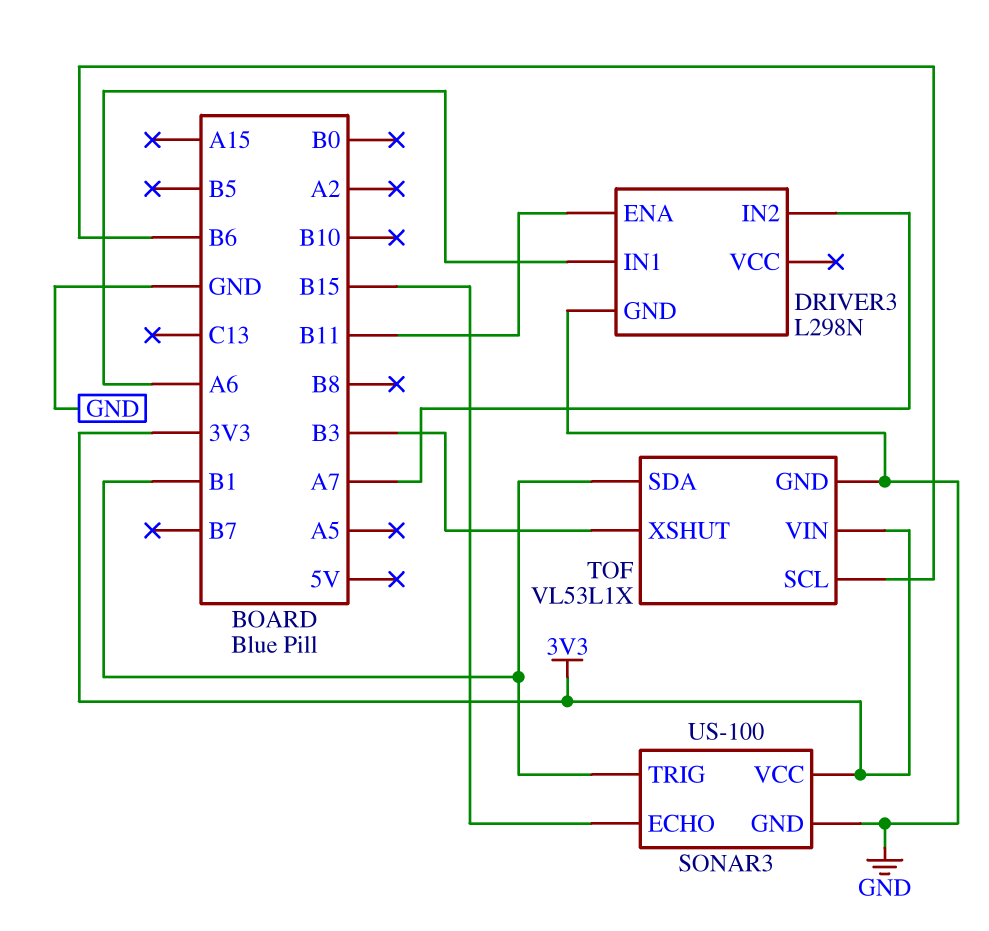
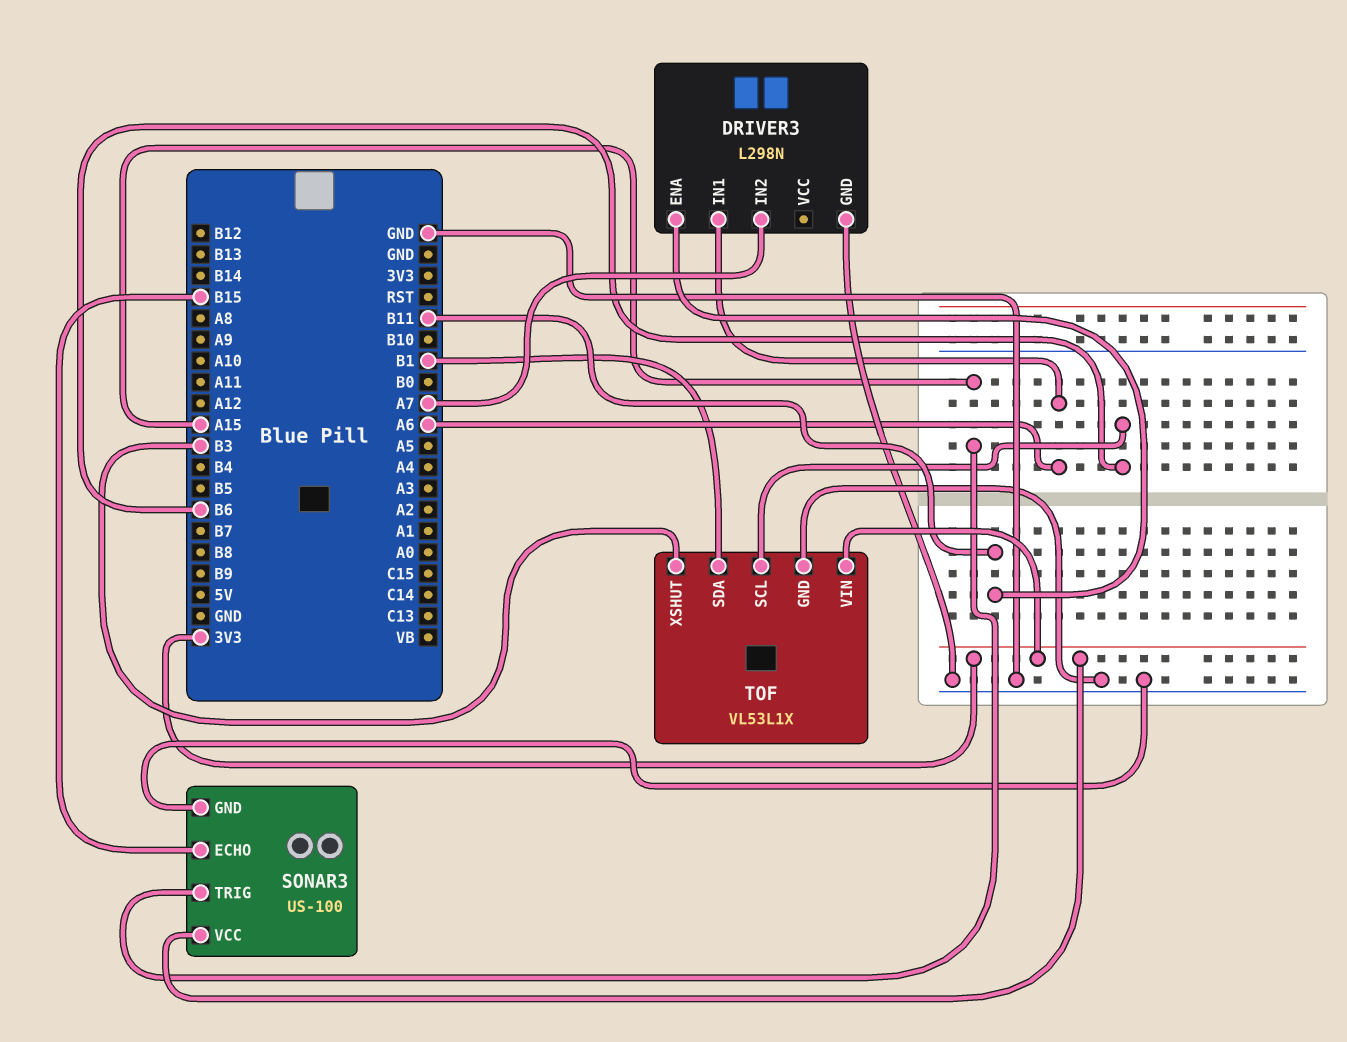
SONAR3 pin TRIG: B1 -> A15

